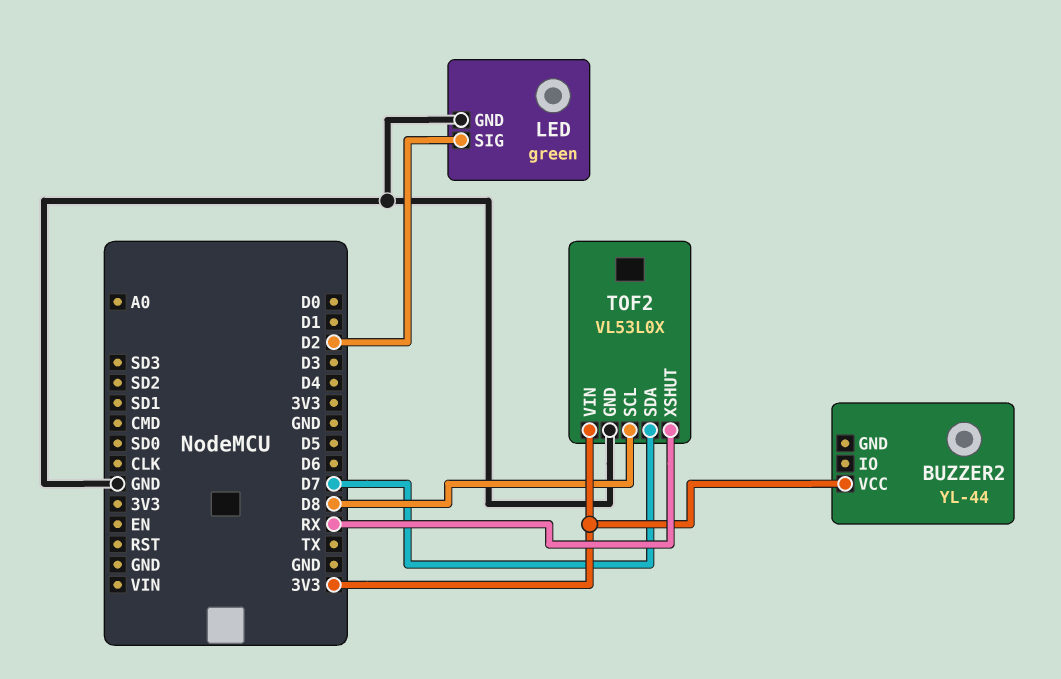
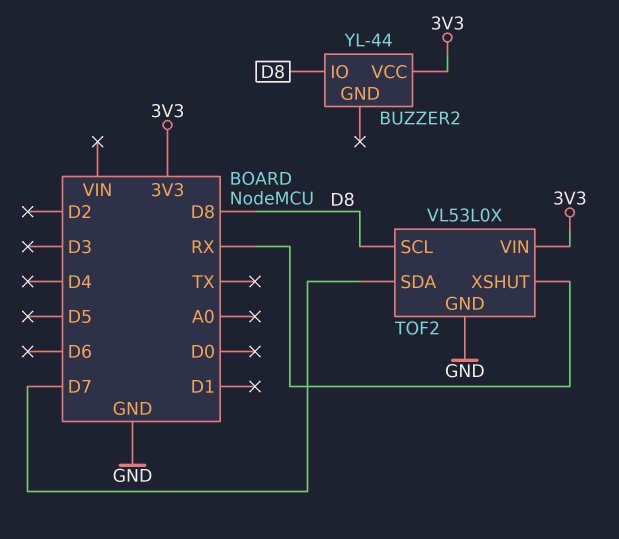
BUZZER2 pin IO: none -> D8
LED: green -> none
LED pin GND: GND -> none
LED pin SIG: D2 -> none

